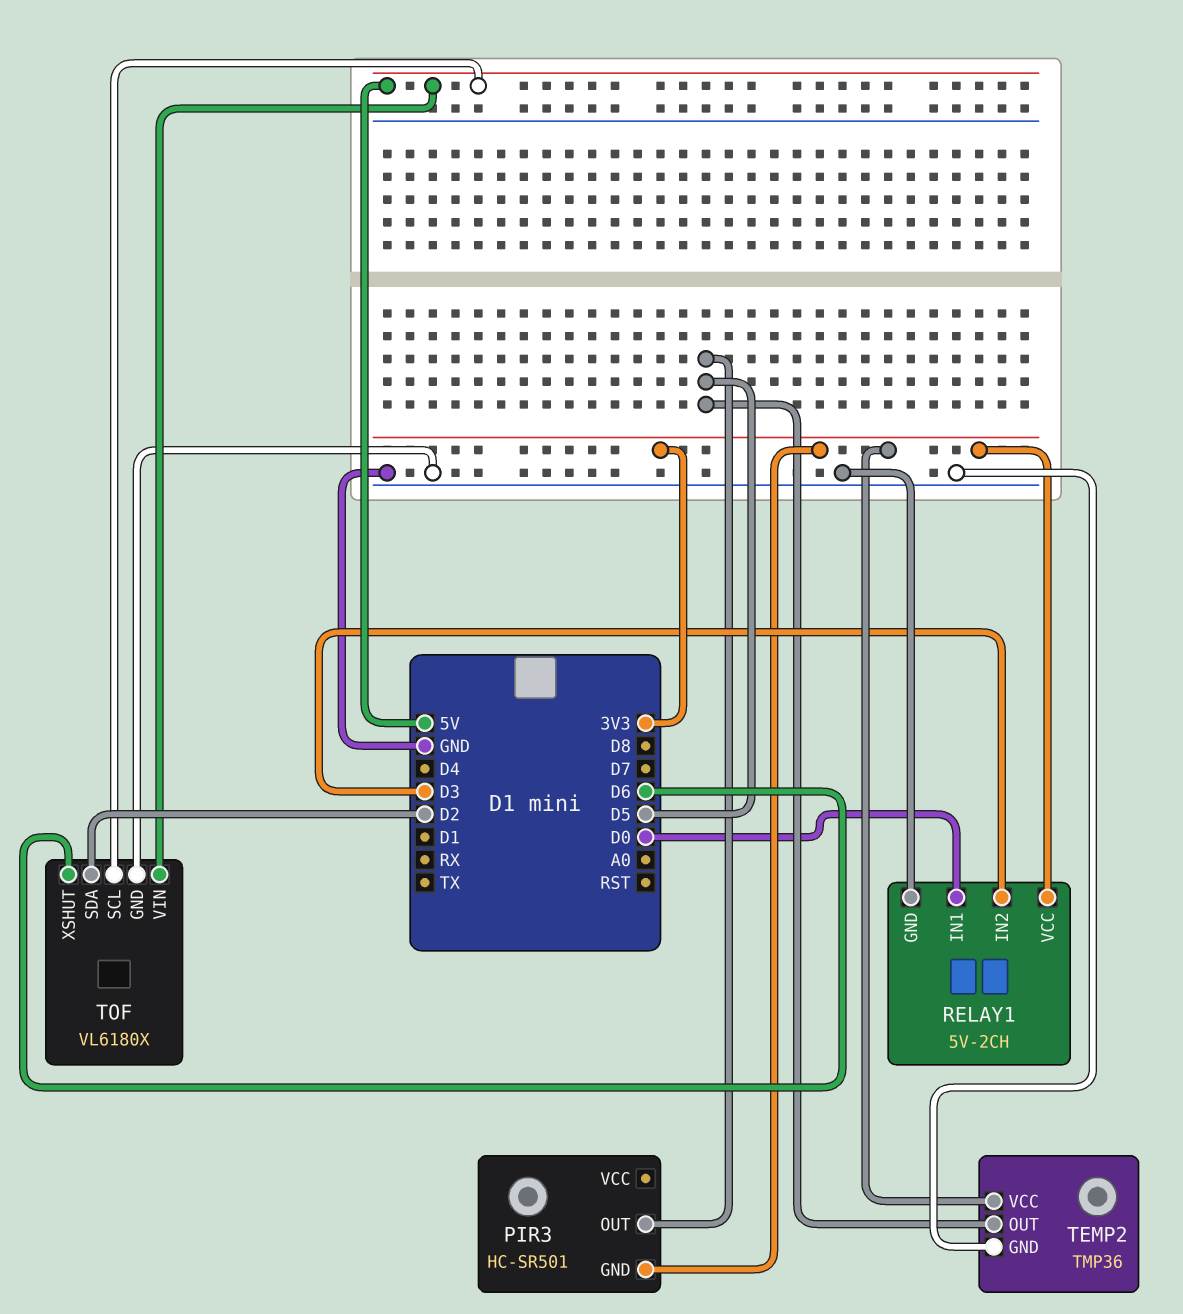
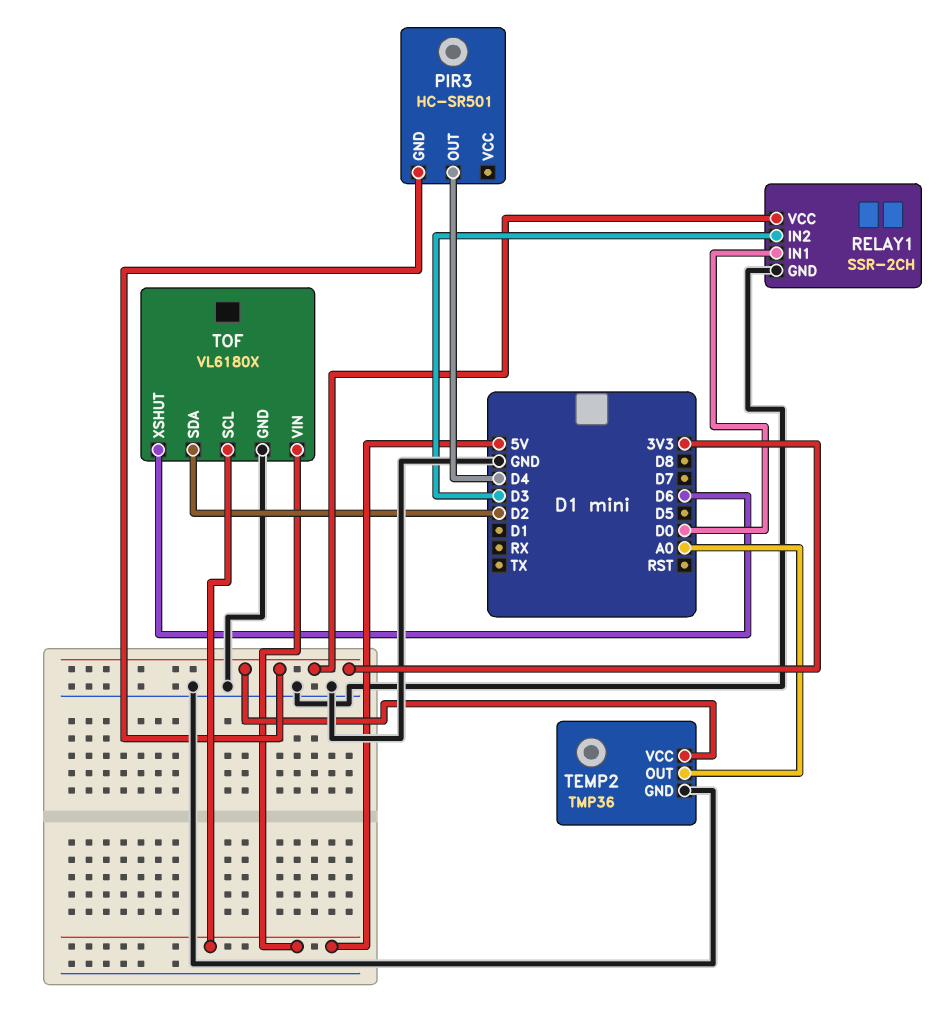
PIR3 pin OUT: D5 -> D4
RELAY1: 5V-2CH -> SSR-2CH
TEMP2 pin OUT: D5 -> A0

